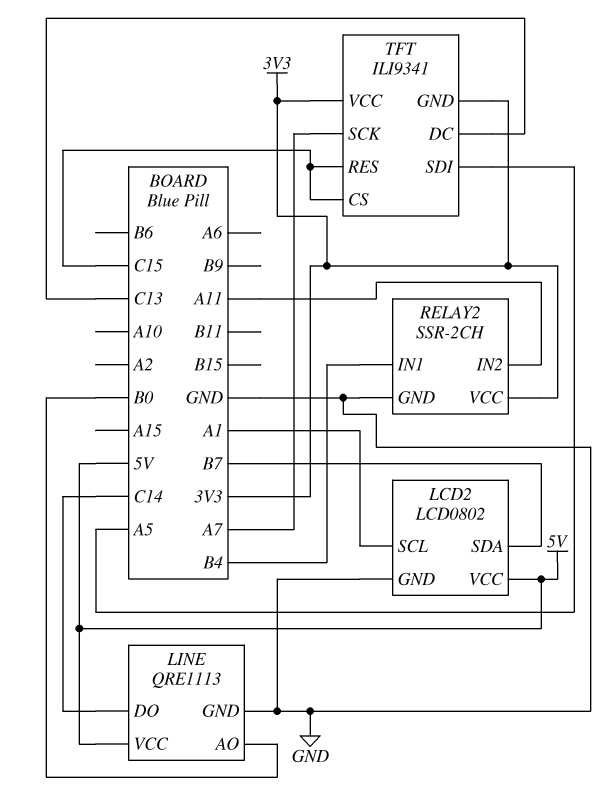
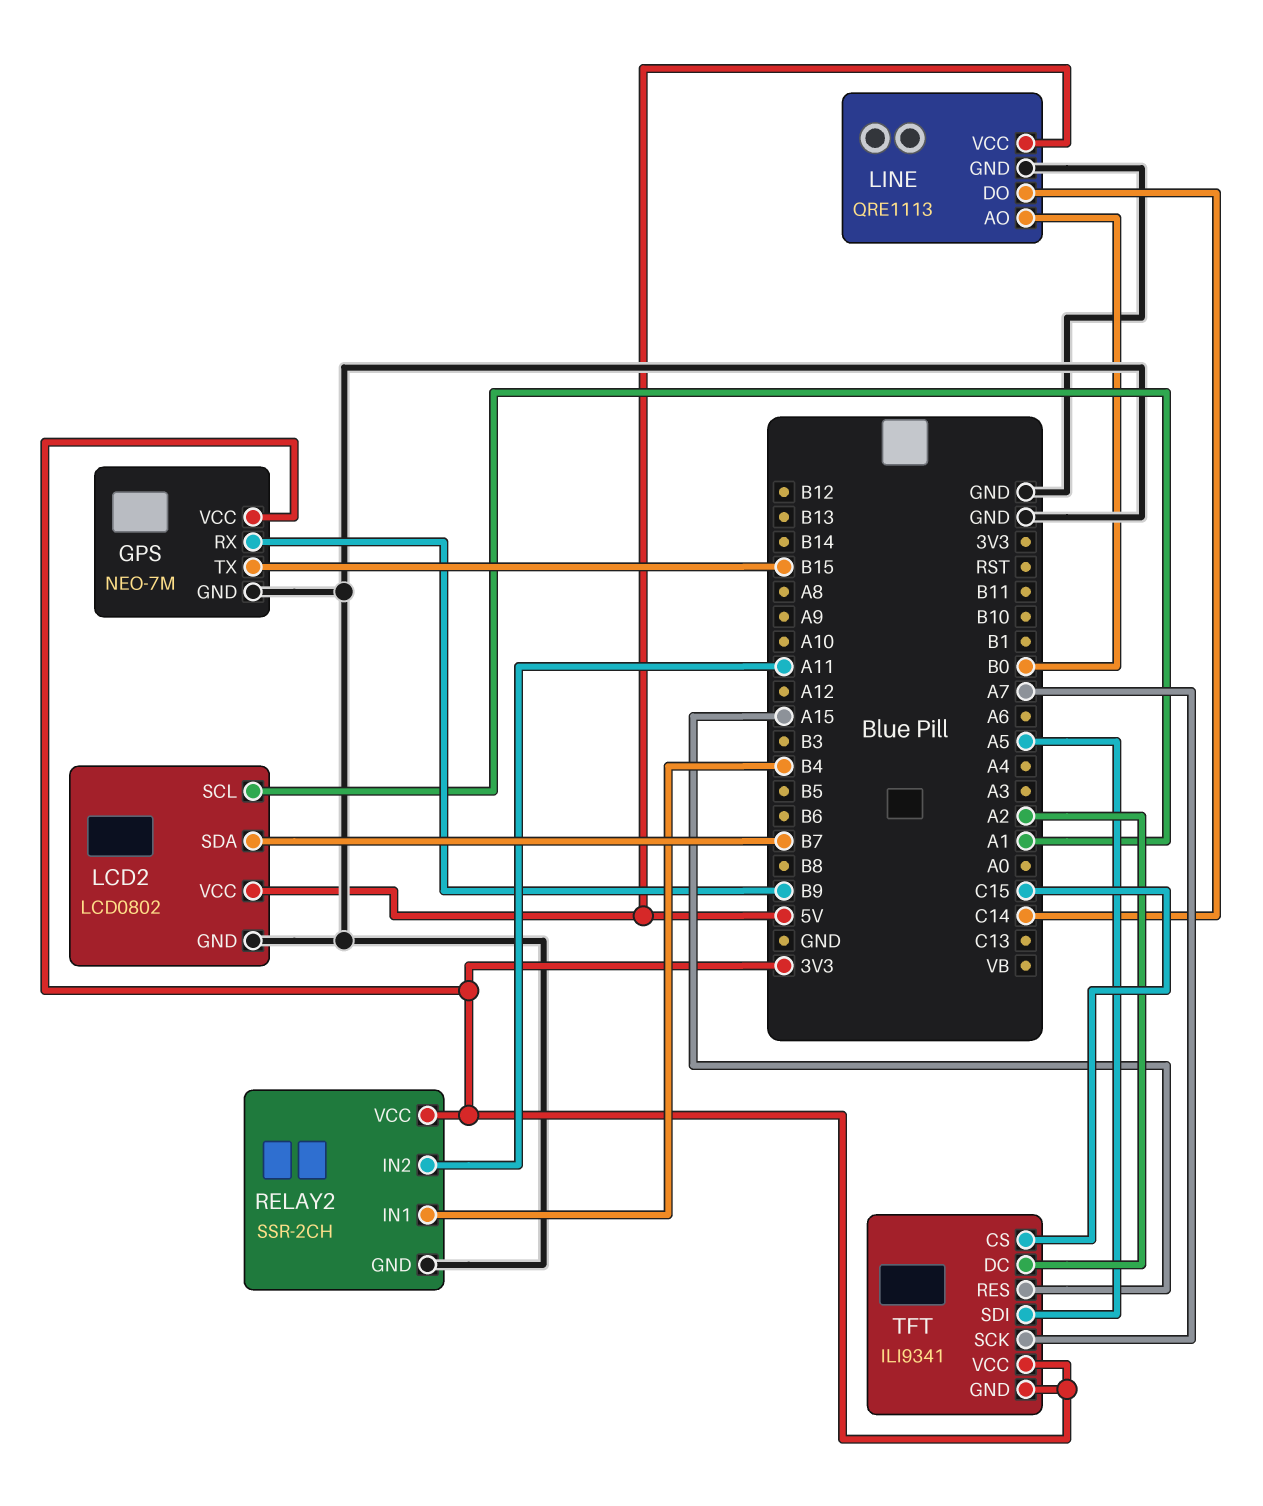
GPS: none -> NEO-7M
GPS pin GND: none -> GND
GPS pin RX: none -> B9
GPS pin TX: none -> B15
GPS pin VCC: none -> 3V3
TFT pin DC: C13 -> A2
TFT pin RES: C15 -> A15

